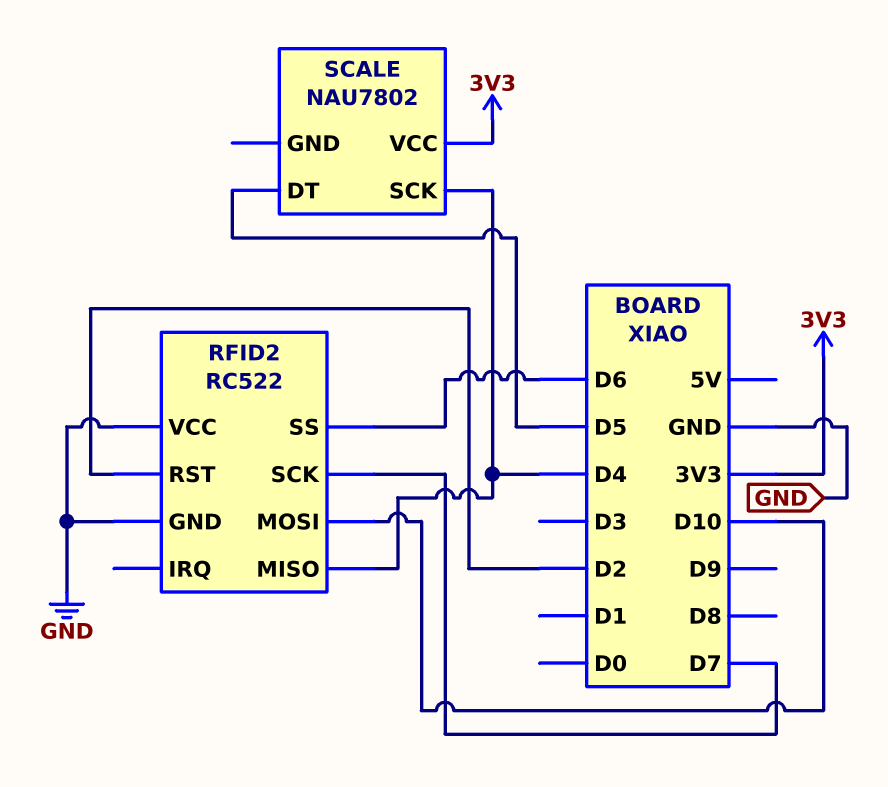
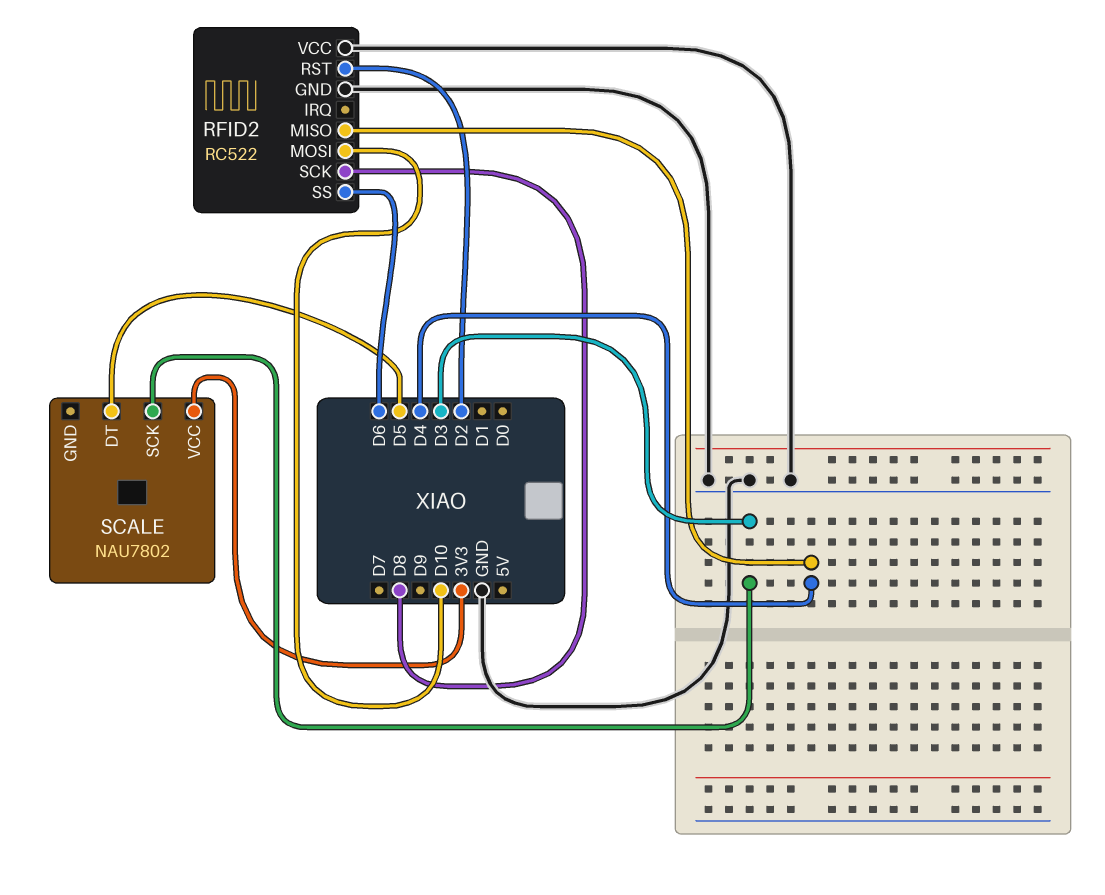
RFID2 pin SCK: D7 -> D8
SCALE pin SCK: D4 -> D3

